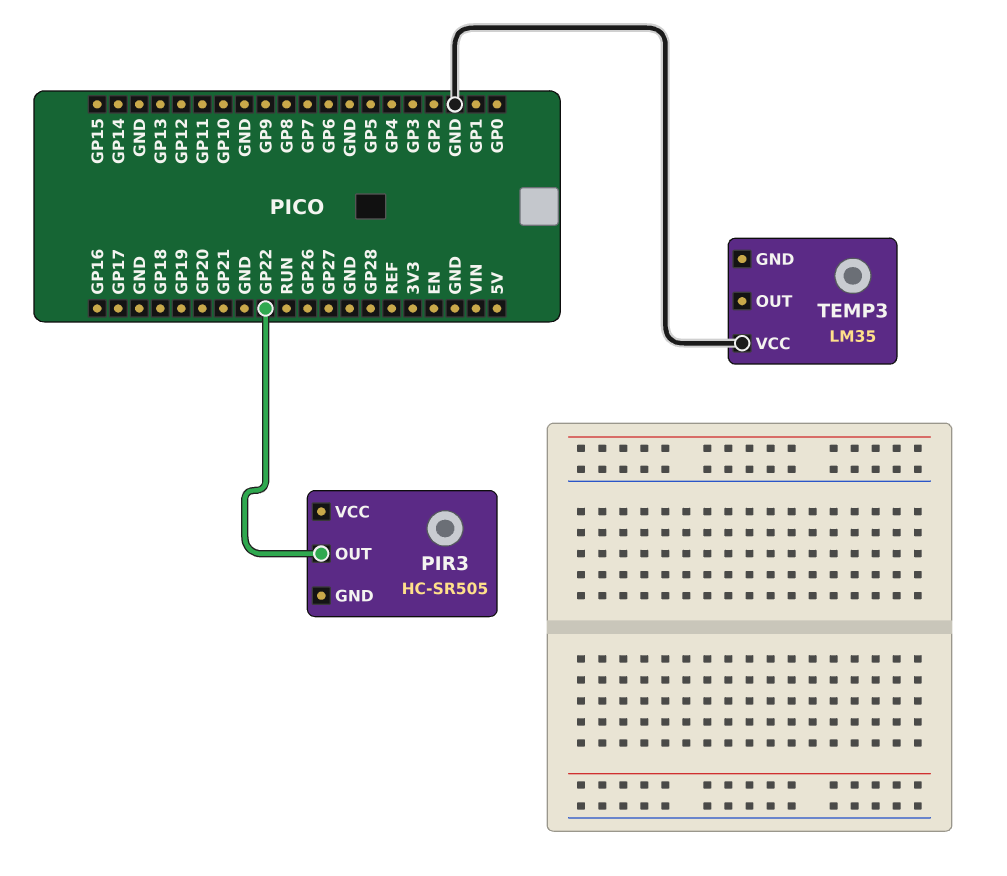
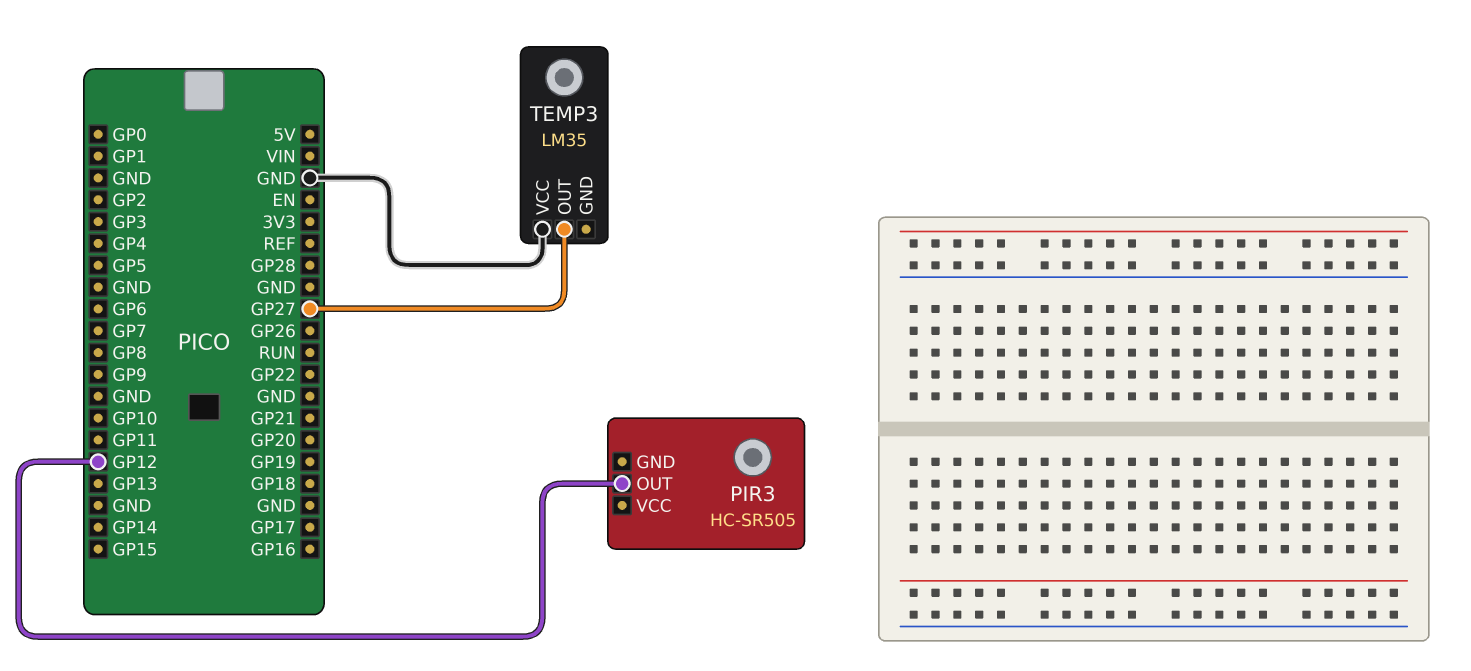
PIR3 pin OUT: GP22 -> GP12
TEMP3 pin OUT: none -> GP27

